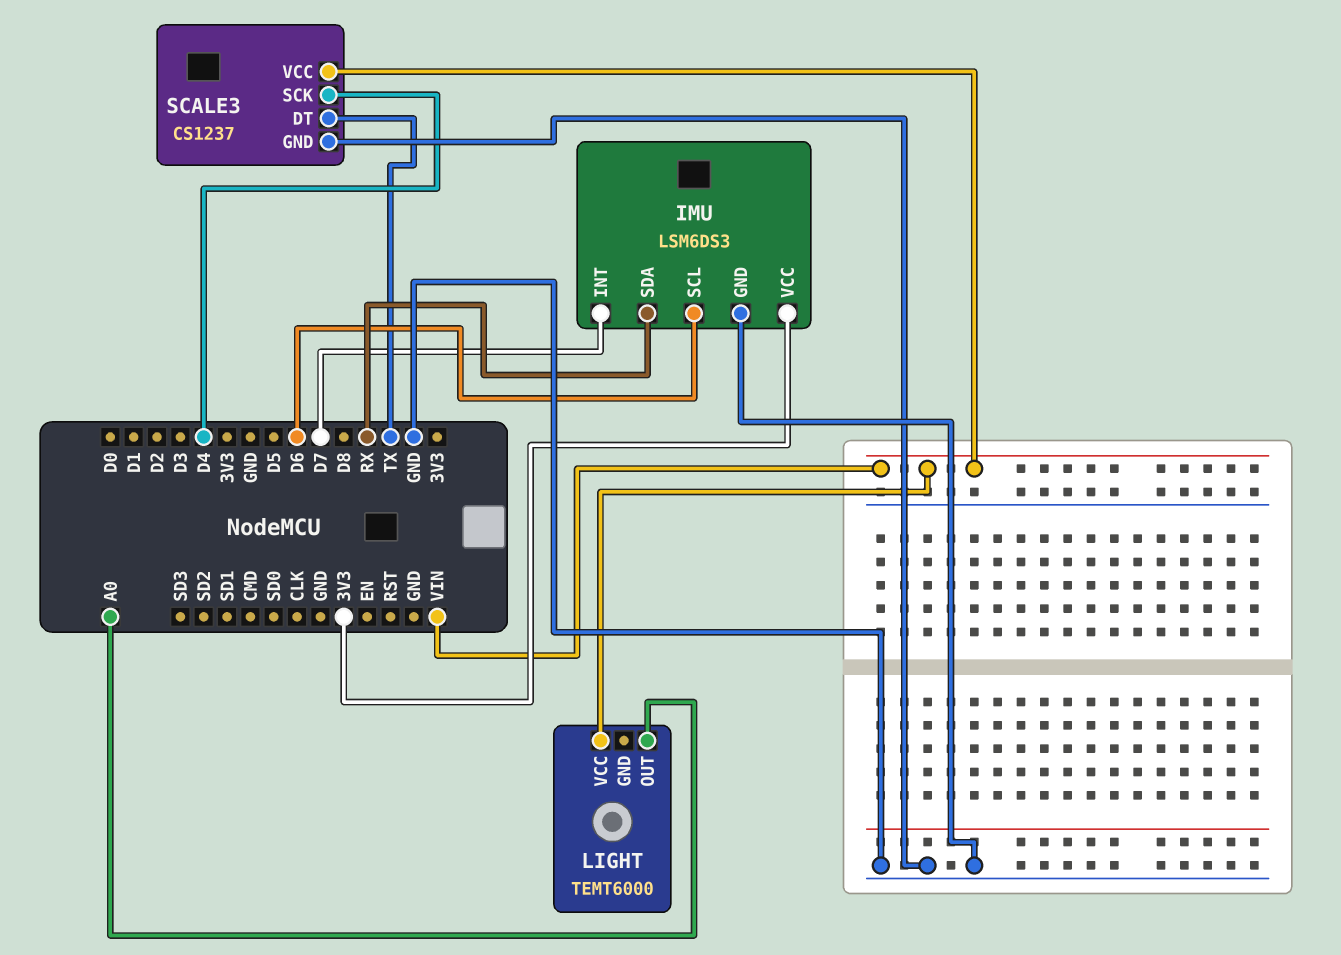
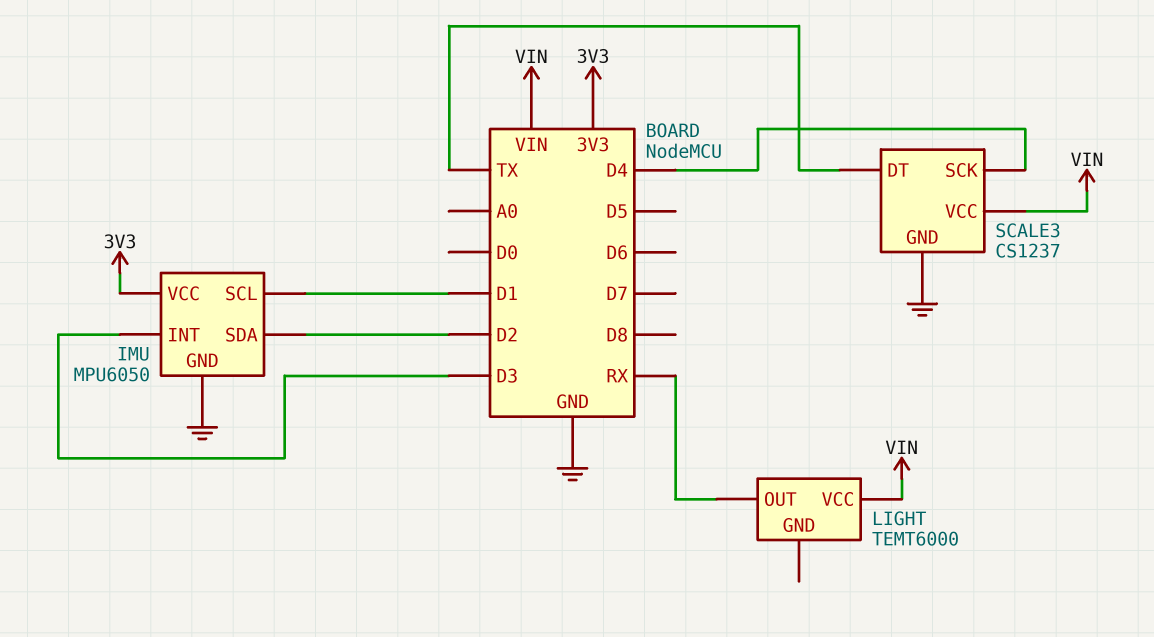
IMU: LSM6DS3 -> MPU6050
IMU pin INT: D7 -> D3
IMU pin SCL: D6 -> D1
IMU pin SDA: RX -> D2
LIGHT pin OUT: A0 -> RX

